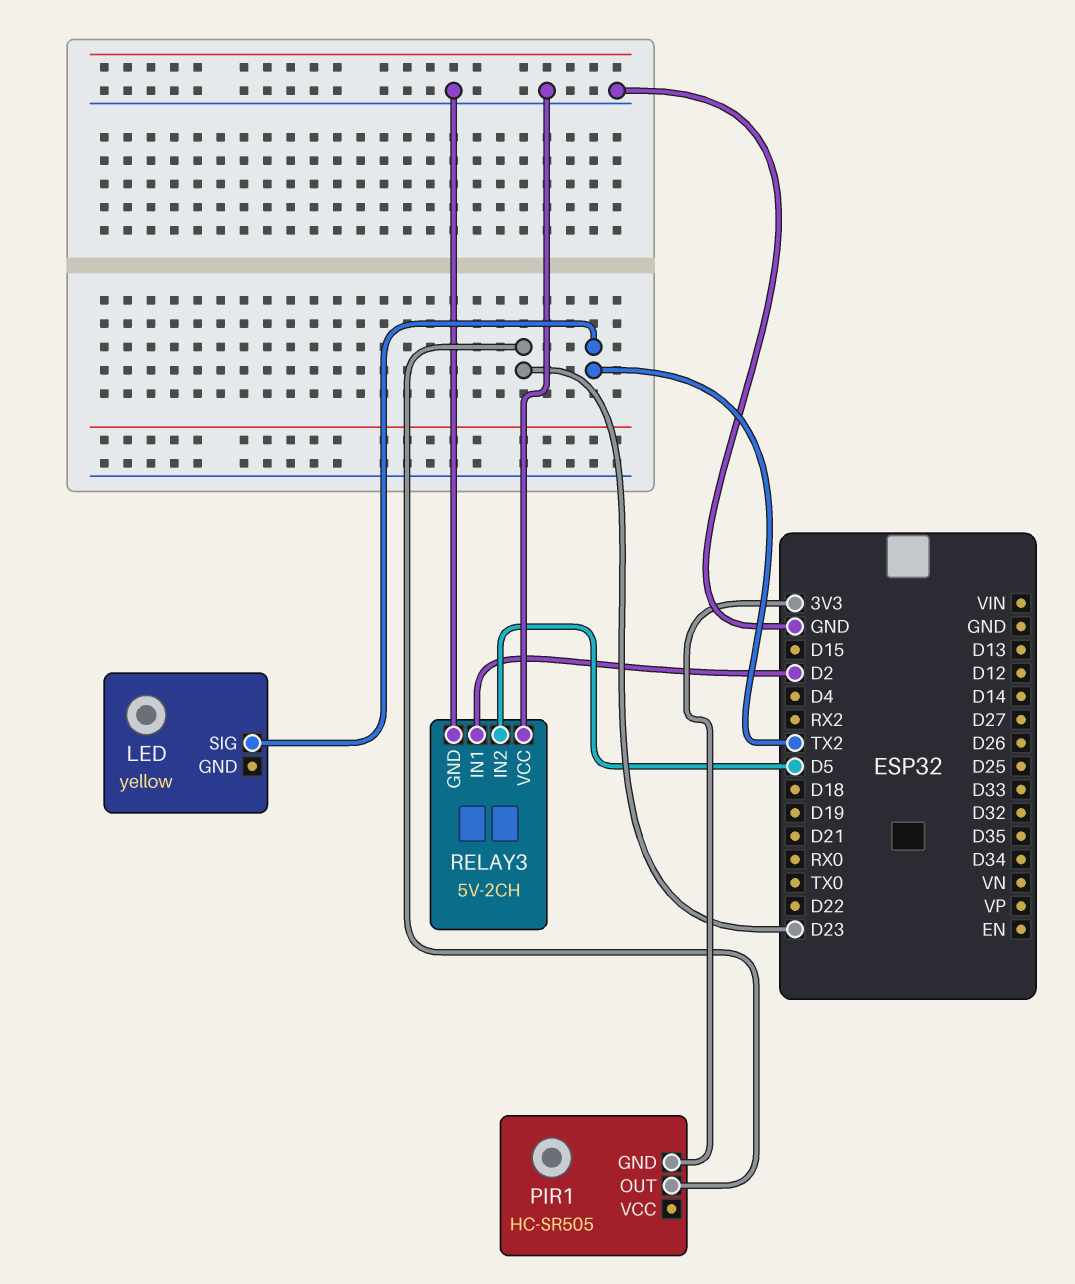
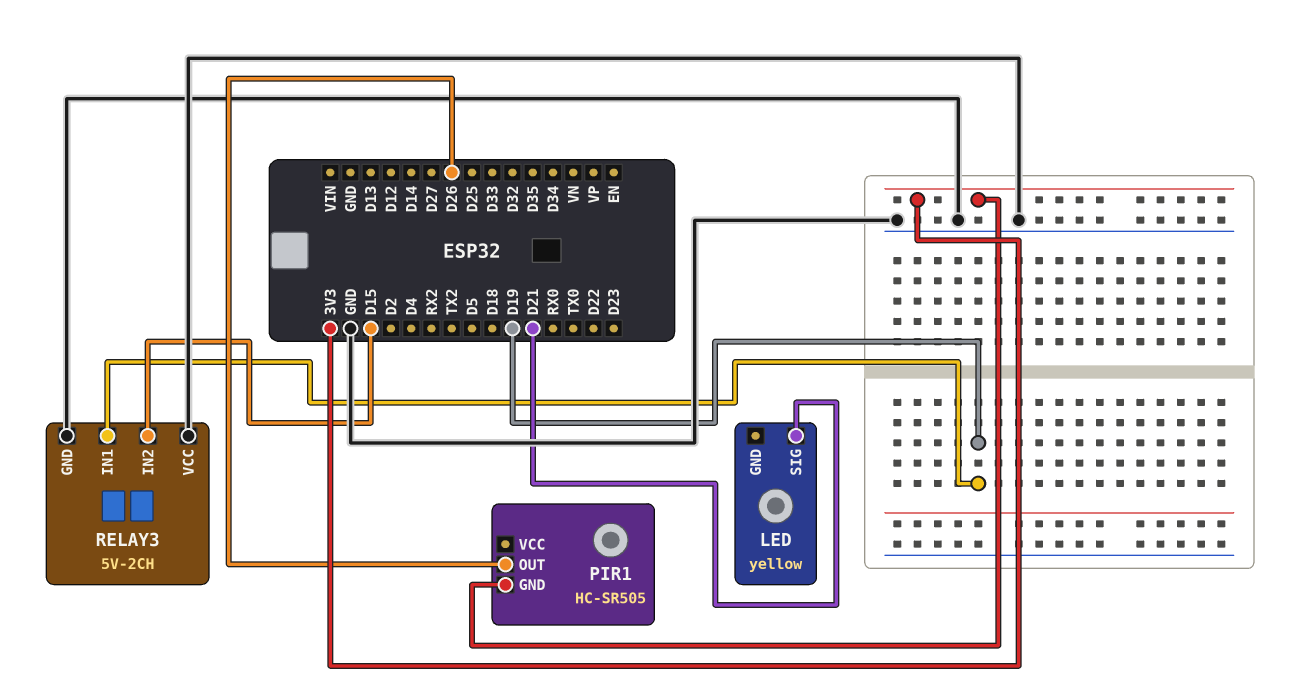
LED pin SIG: TX2 -> D21
PIR1 pin OUT: D23 -> D26
RELAY3 pin IN1: D2 -> D19
RELAY3 pin IN2: D5 -> D15

